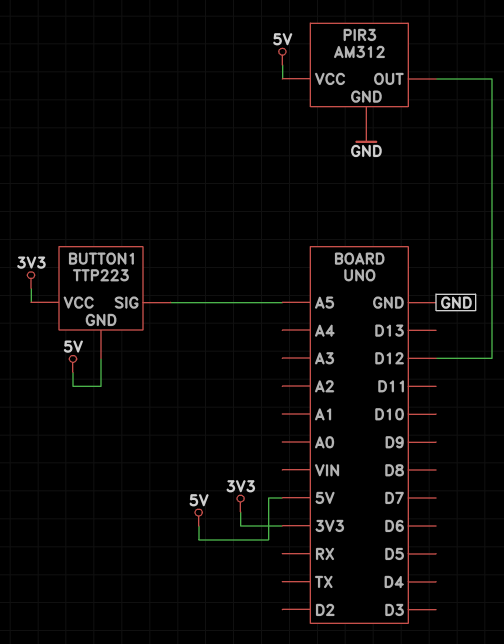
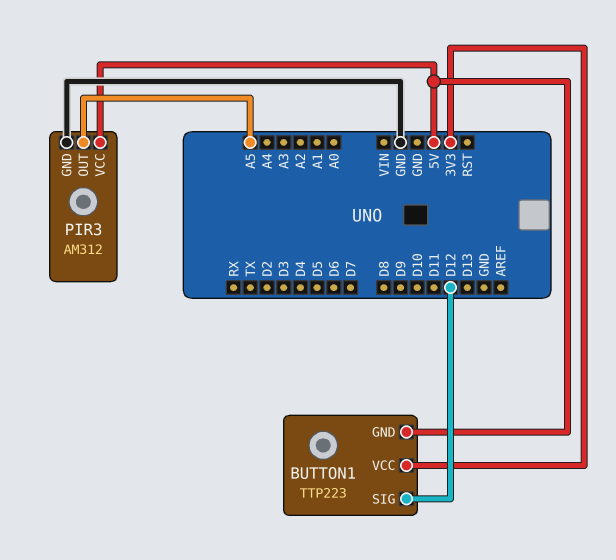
BUTTON1 pin SIG: A5 -> D12
PIR3 pin OUT: D12 -> A5

